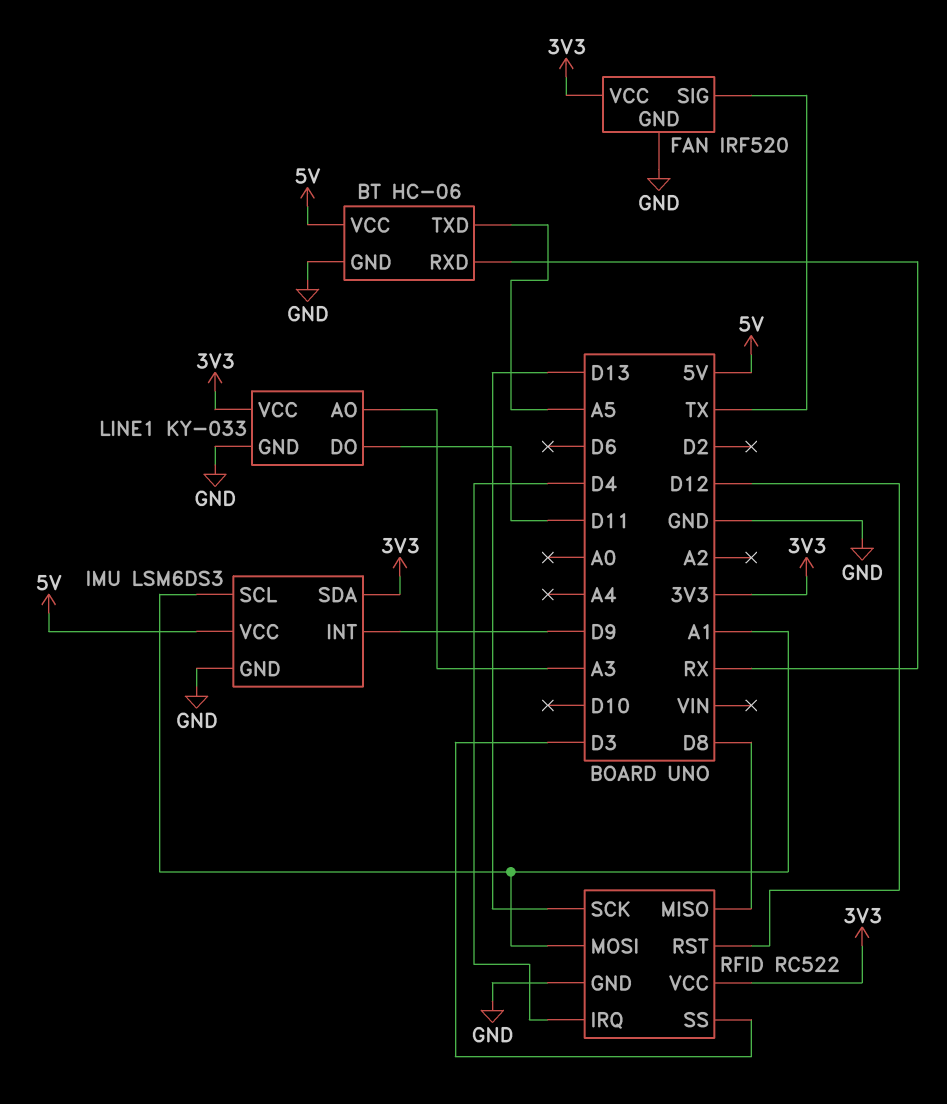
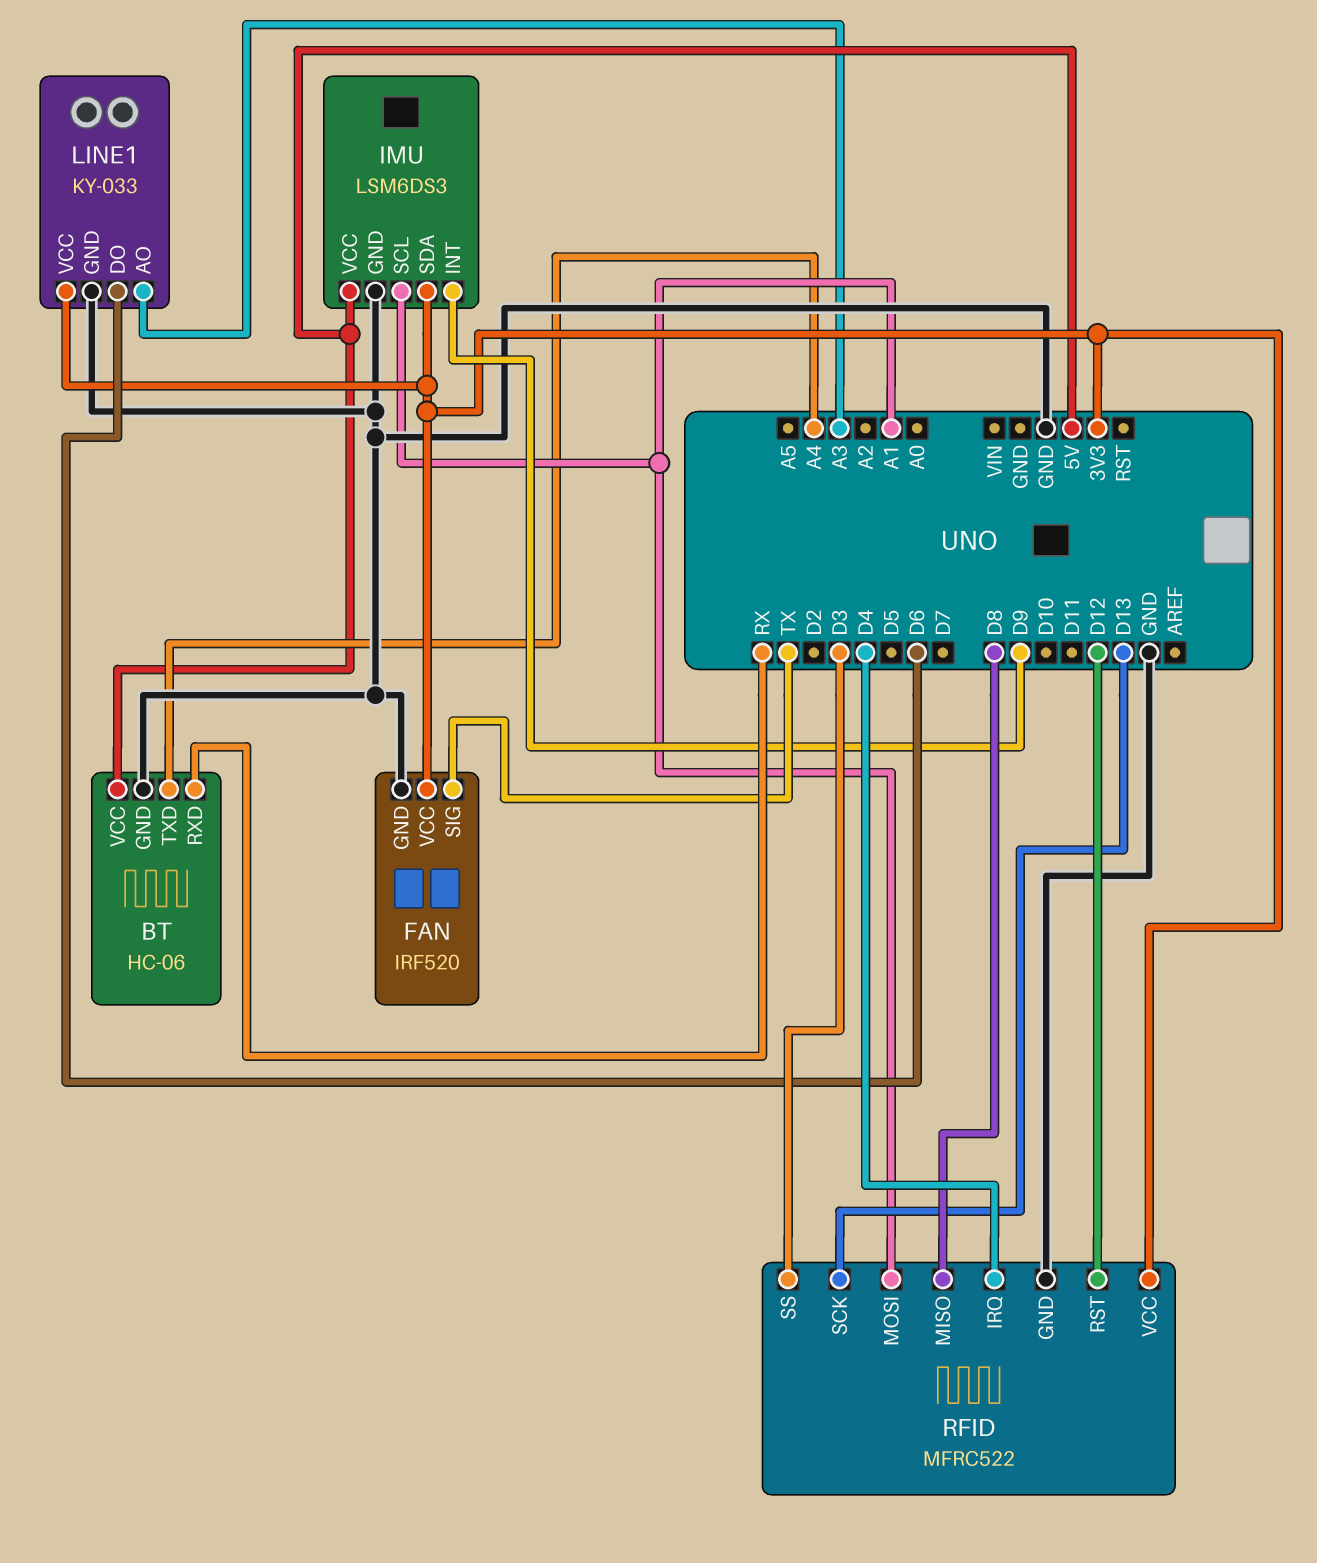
BT pin TXD: A5 -> A4
LINE1 pin DO: D11 -> D6
RFID: RC522 -> MFRC522

